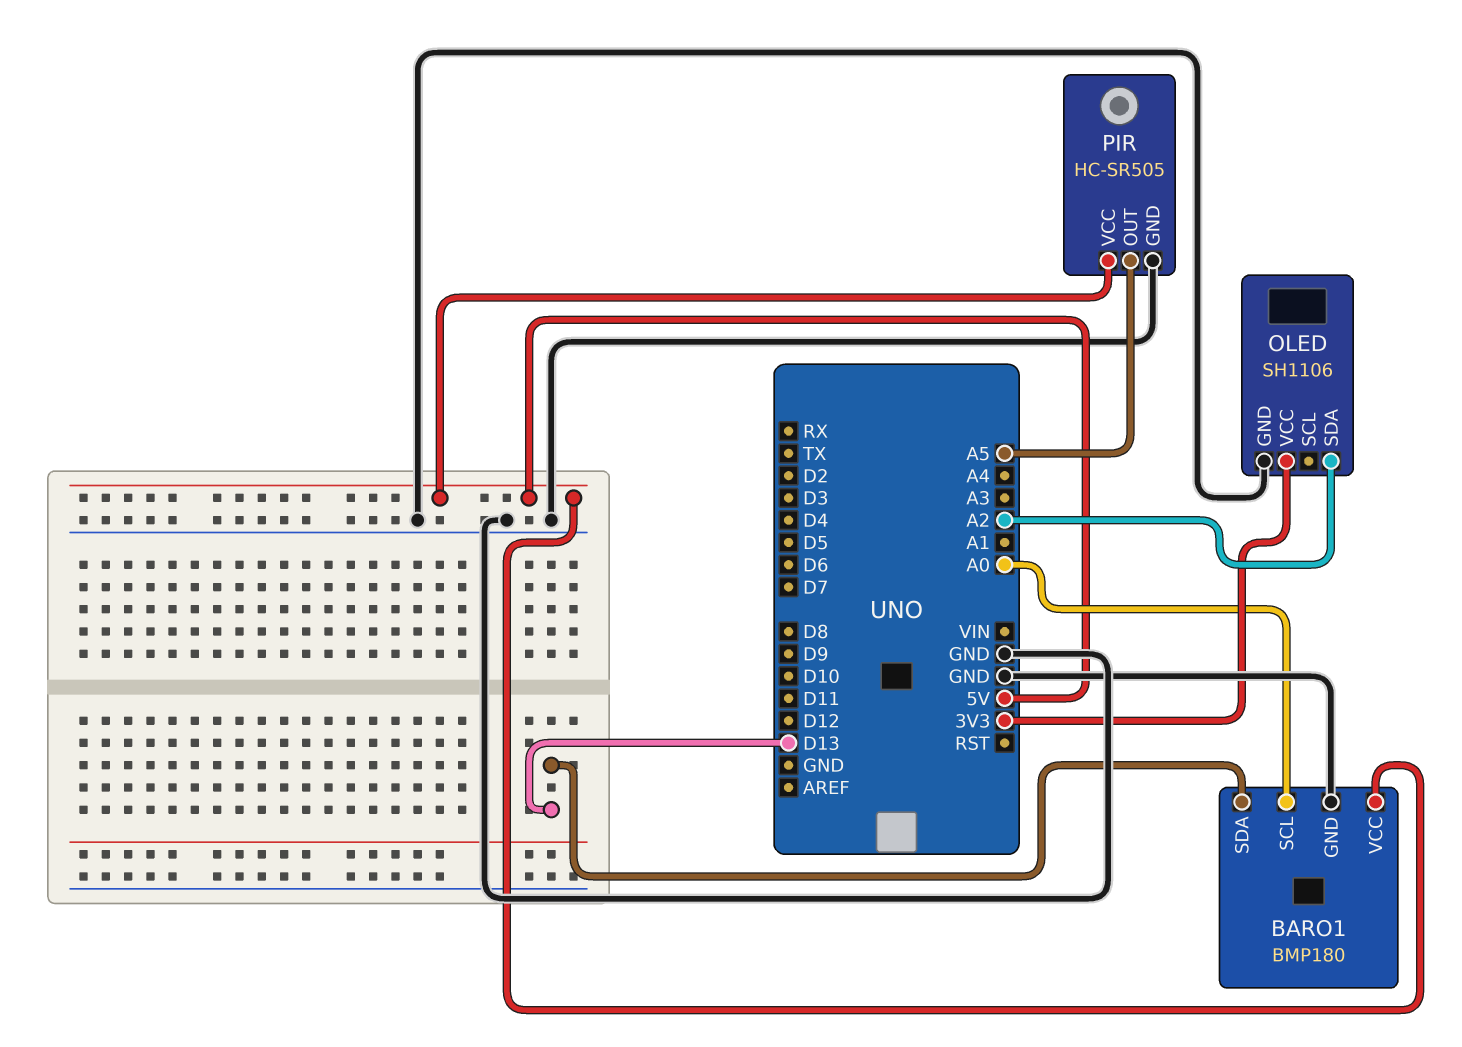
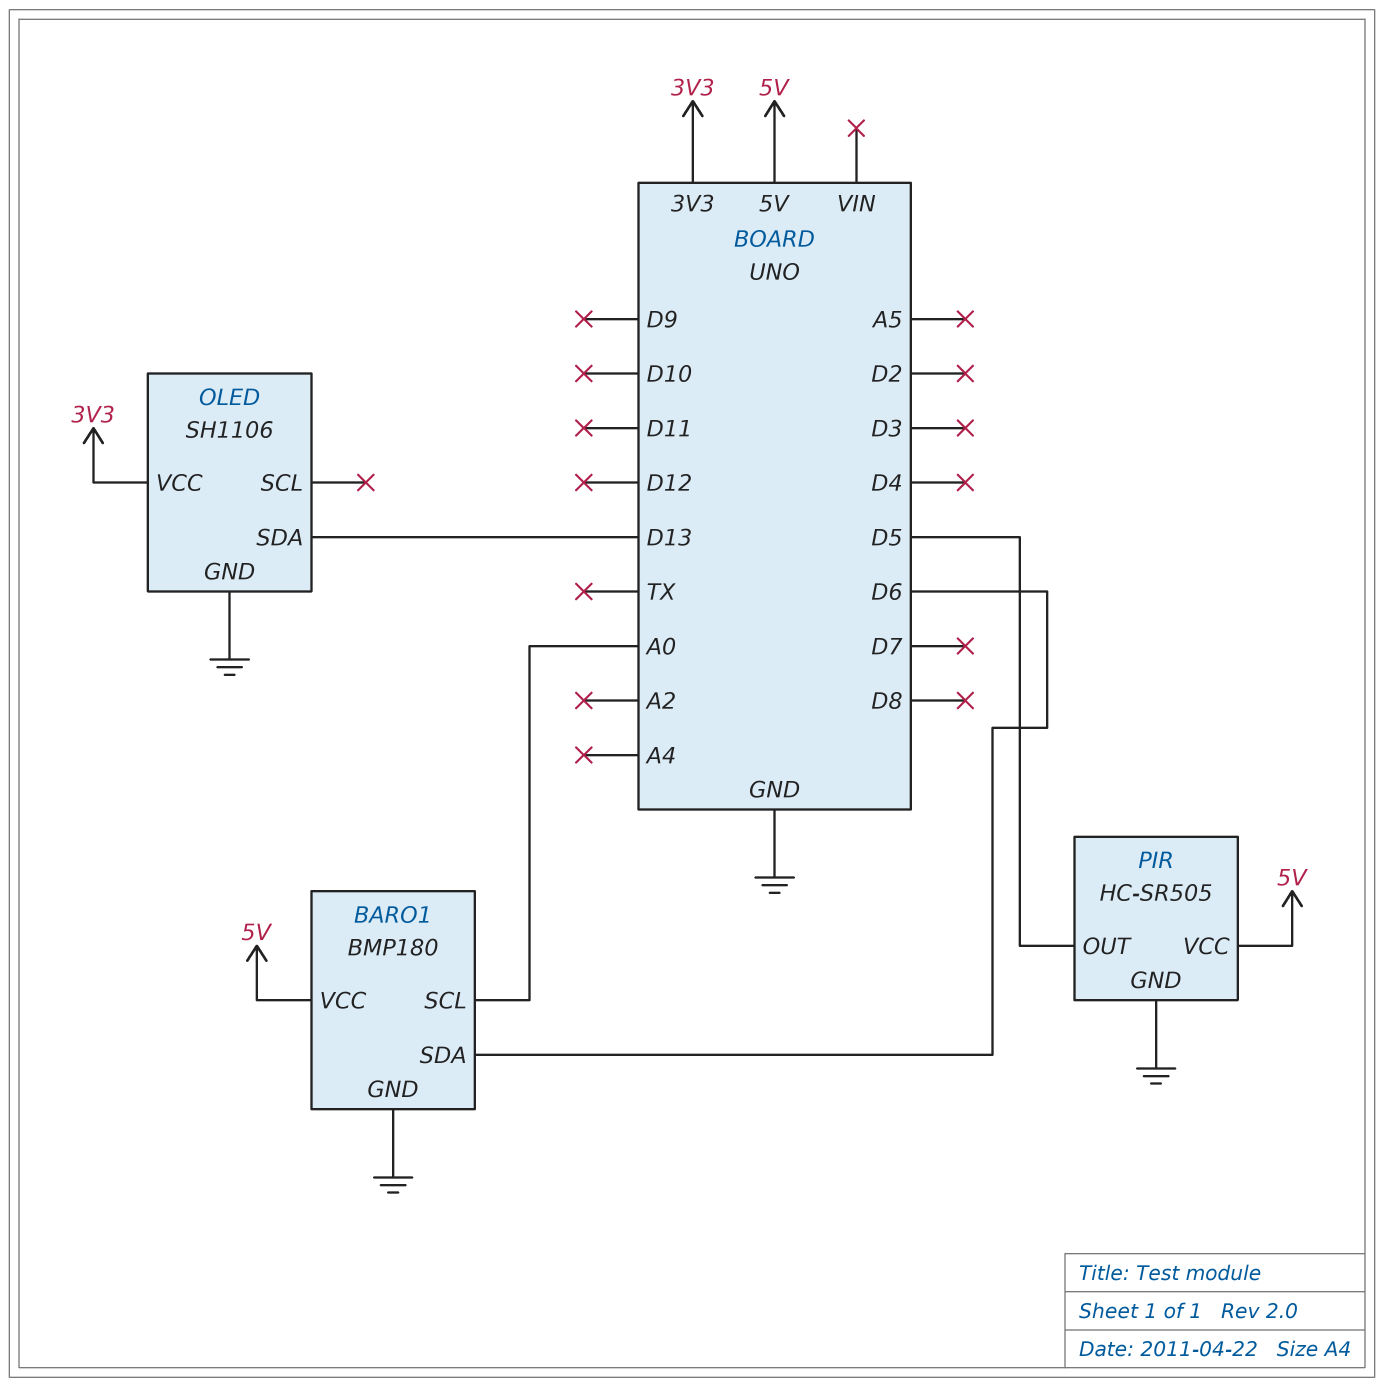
BARO1 pin SDA: D13 -> D6
OLED pin SDA: A2 -> D13
PIR pin OUT: A5 -> D5

